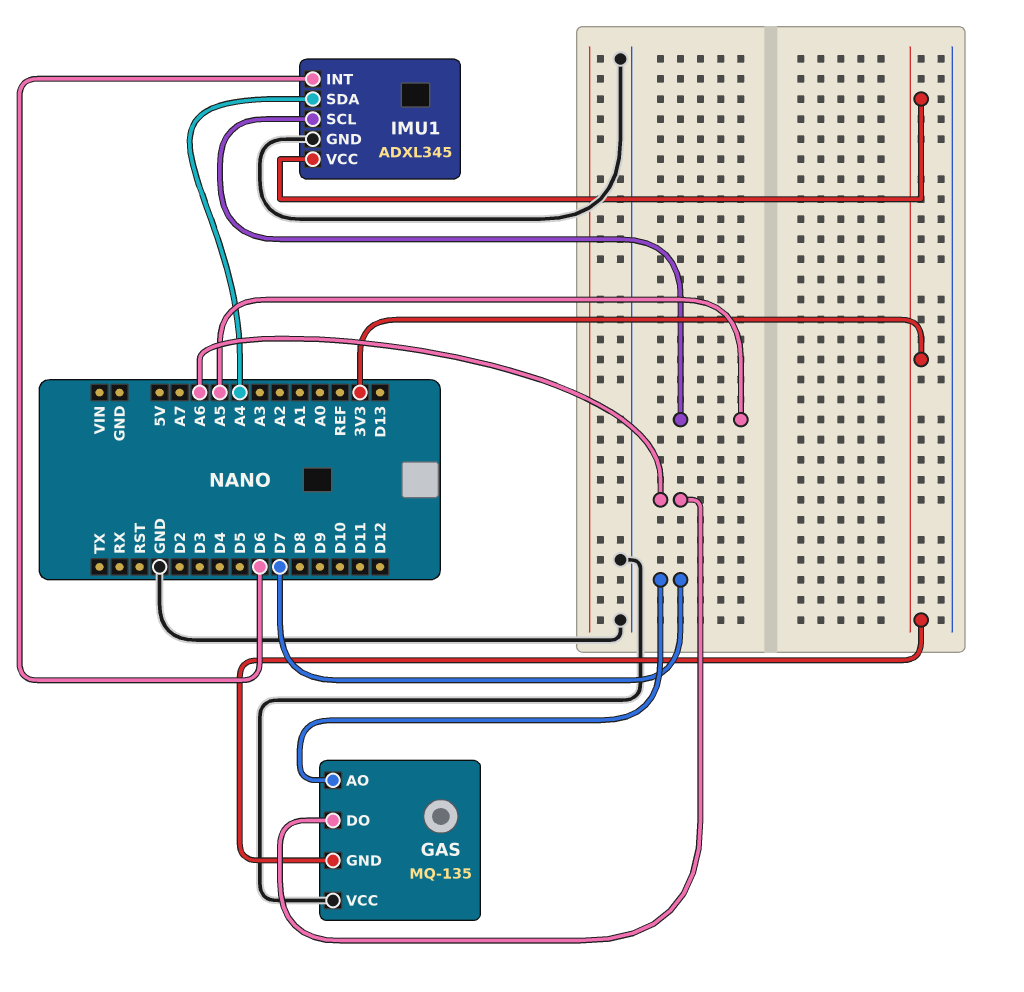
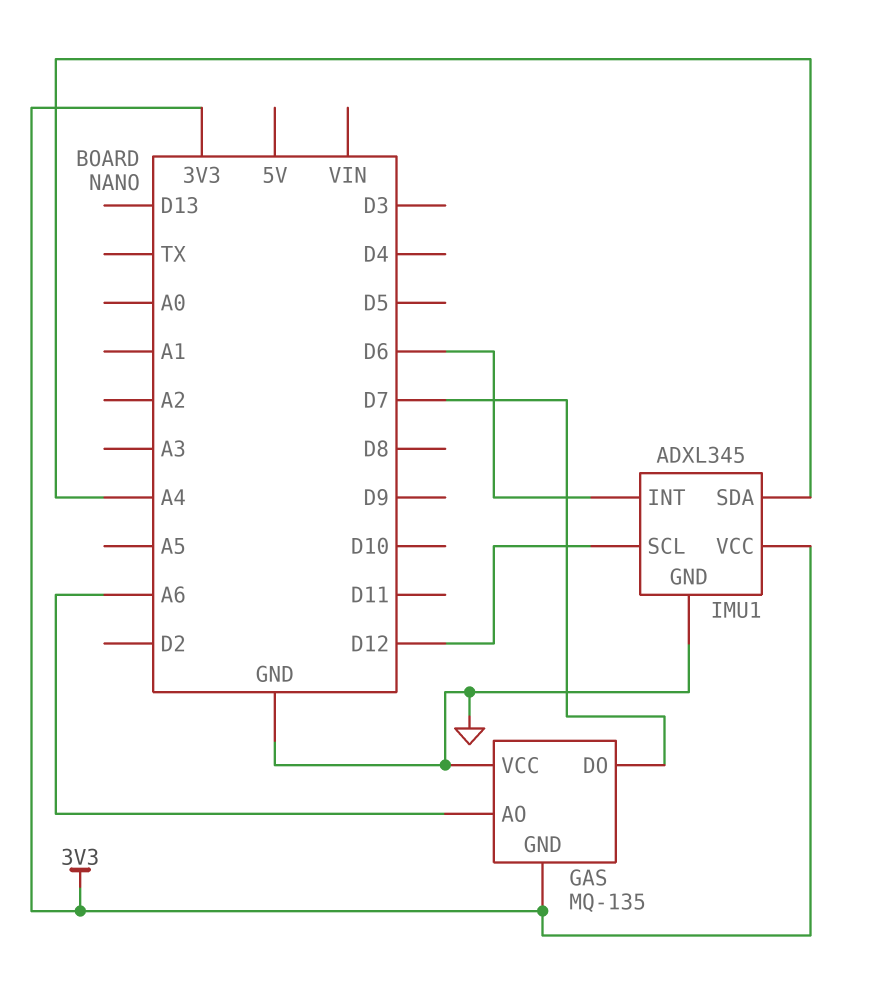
GAS pin AO: D7 -> A6
GAS pin DO: A6 -> D7
IMU1 pin SCL: A5 -> D12

